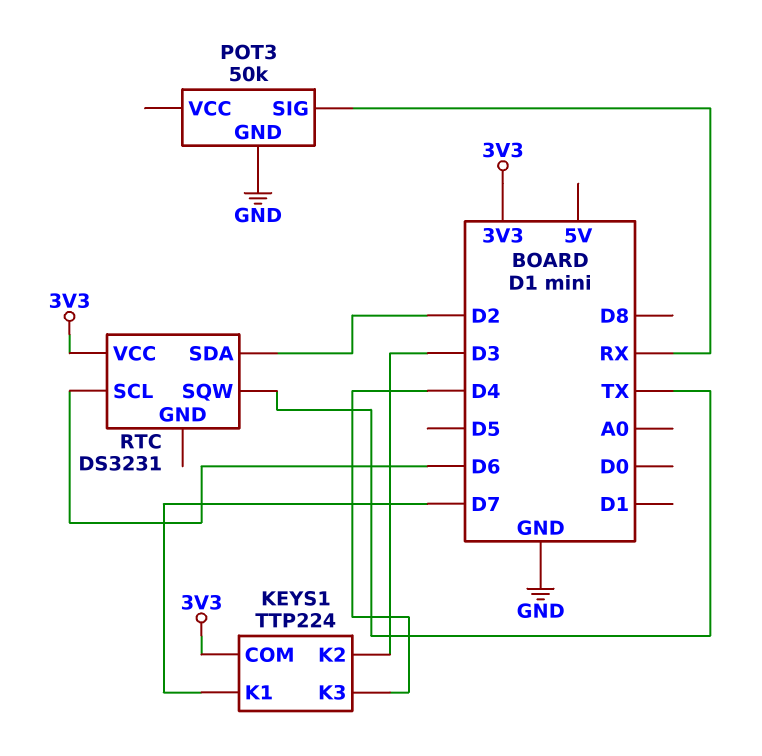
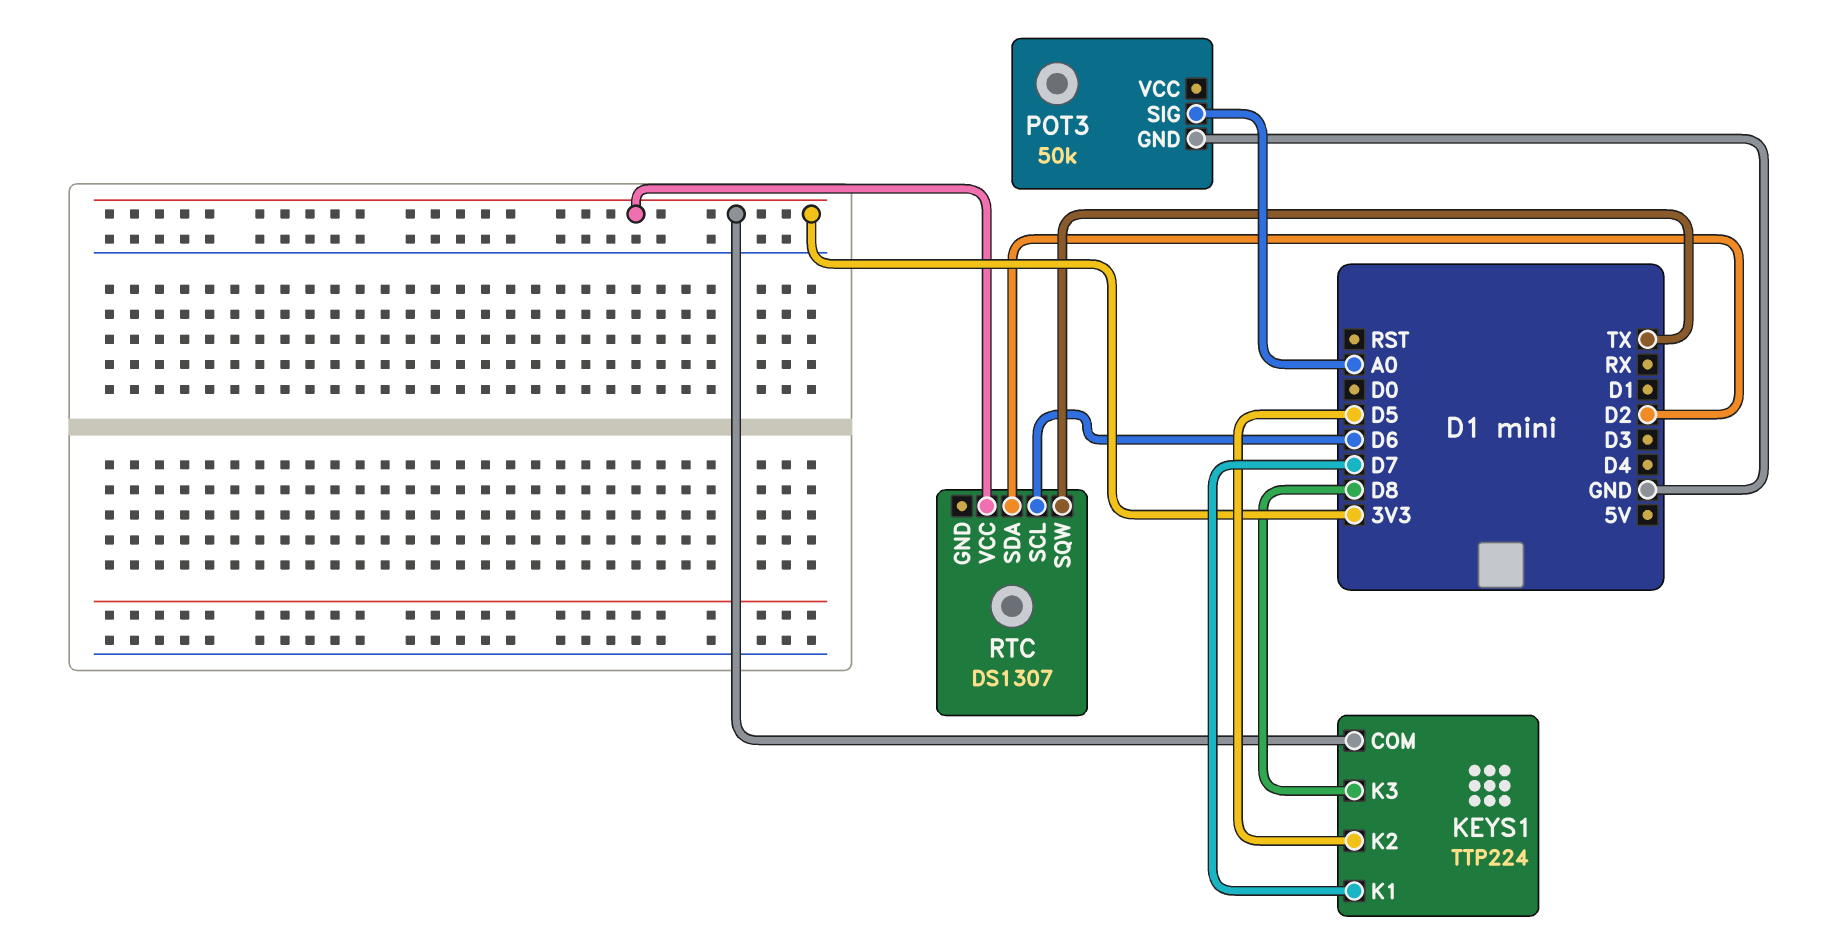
KEYS1 pin K2: D3 -> D5
KEYS1 pin K3: D4 -> D8
POT3 pin SIG: RX -> A0
RTC: DS3231 -> DS1307

